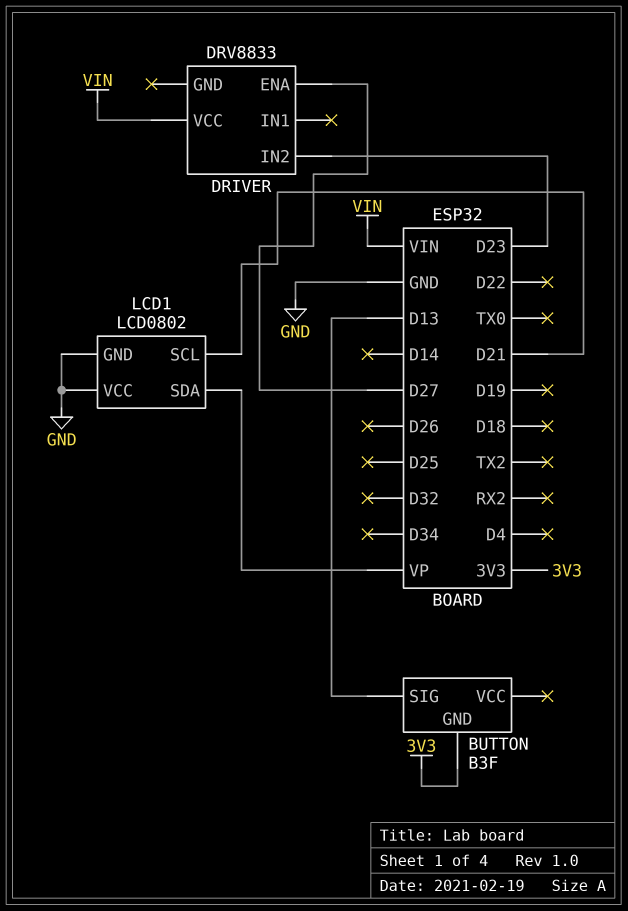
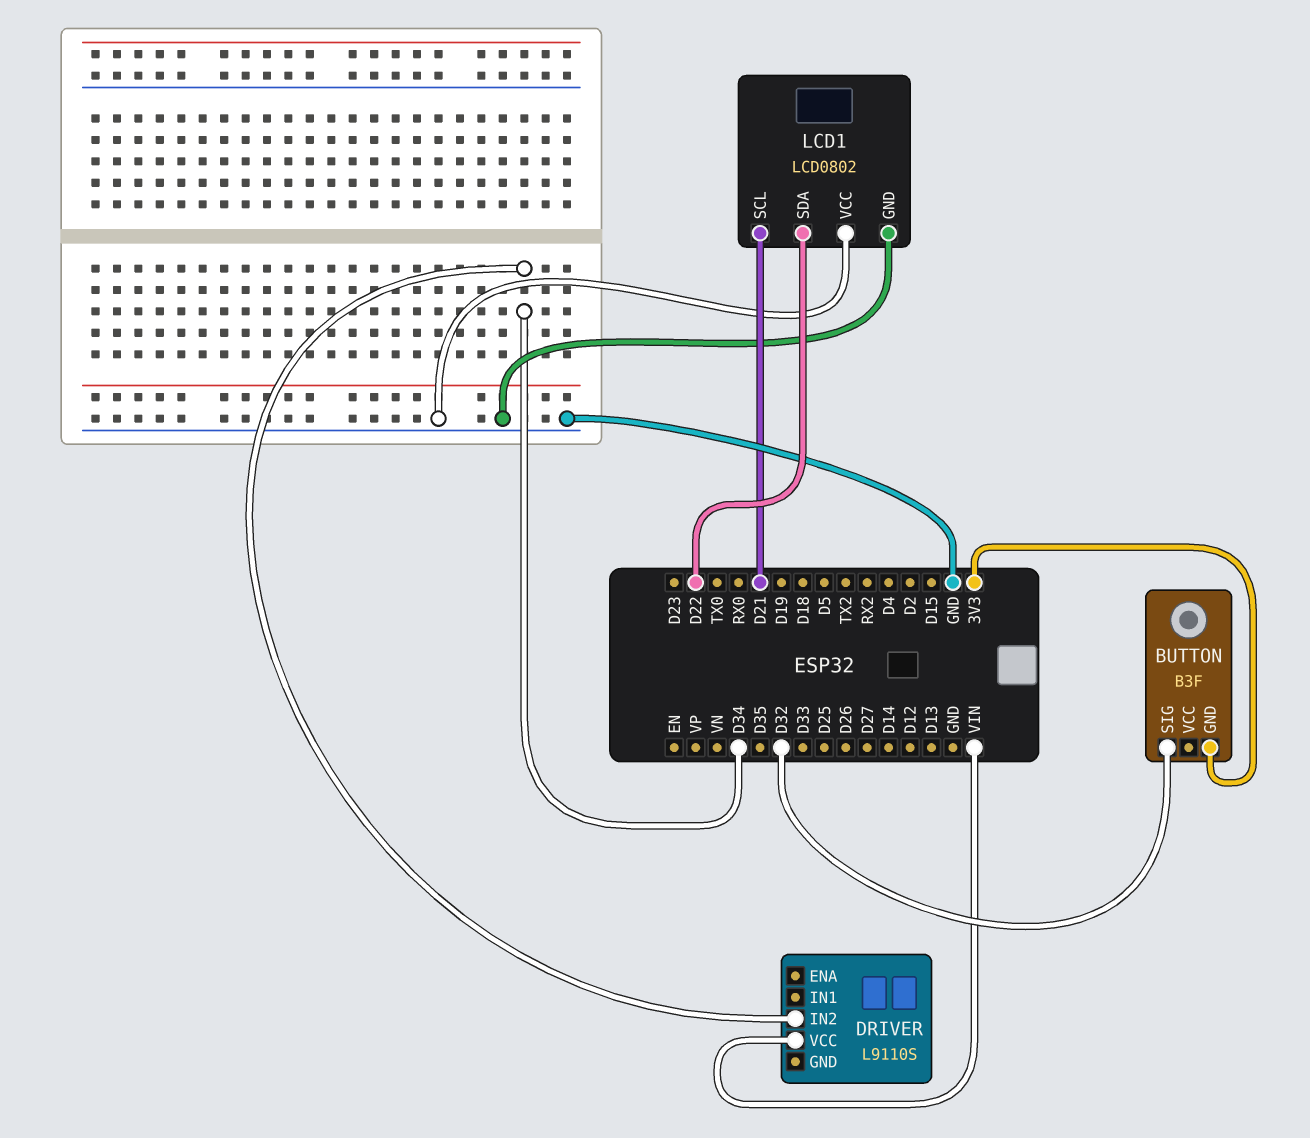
BUTTON pin SIG: D13 -> D32
DRIVER: DRV8833 -> L9110S
DRIVER pin ENA: D27 -> none
DRIVER pin IN2: D23 -> D34
LCD1 pin SDA: VP -> D22

